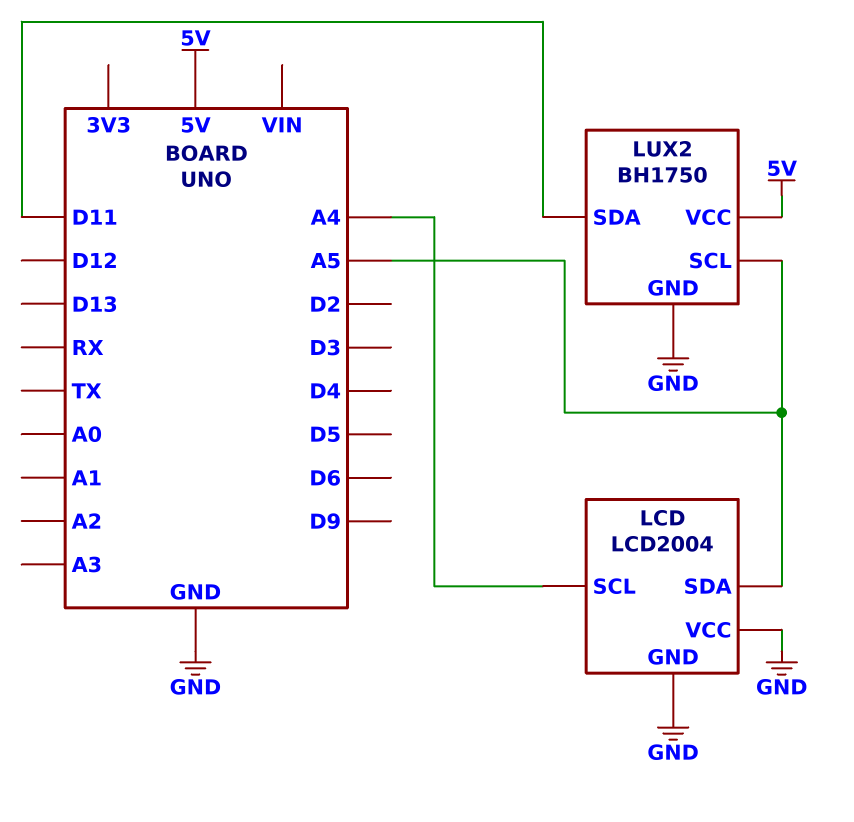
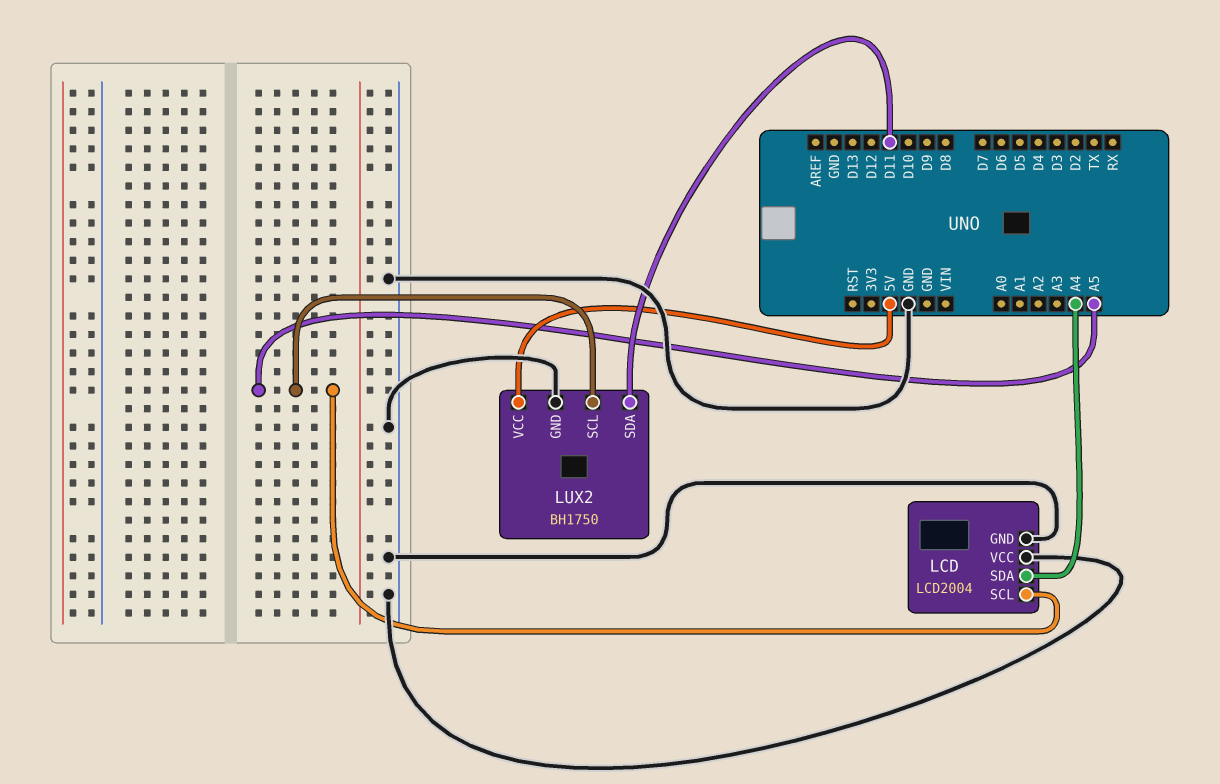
LCD pin SCL: A4 -> A5
LCD pin SDA: A5 -> A4

